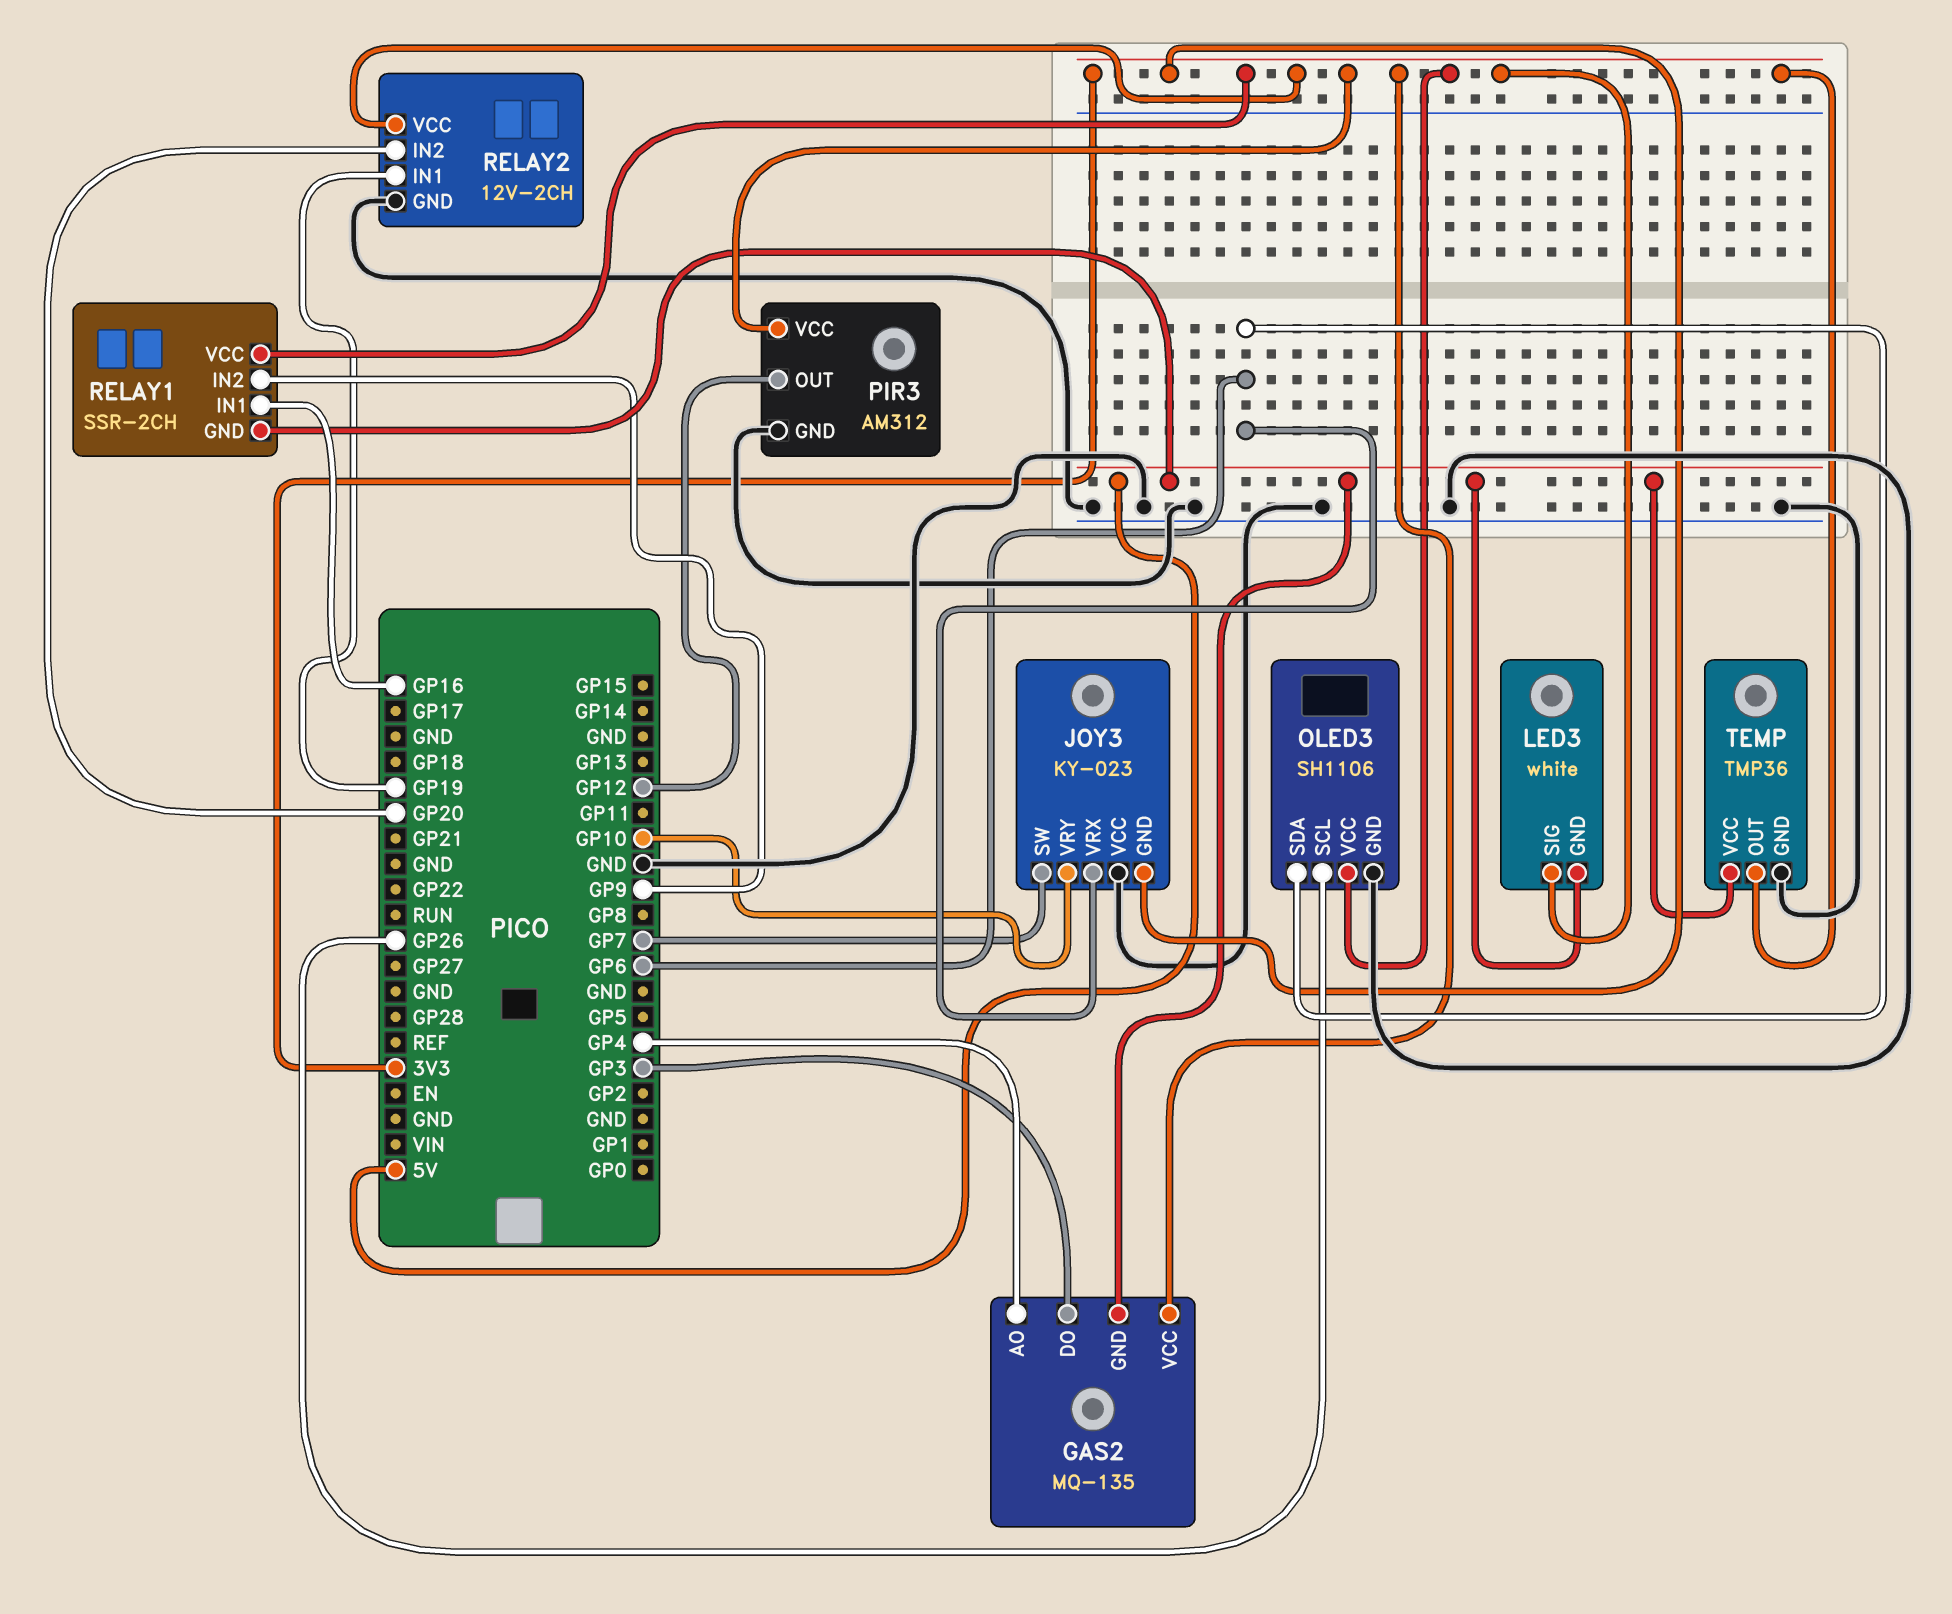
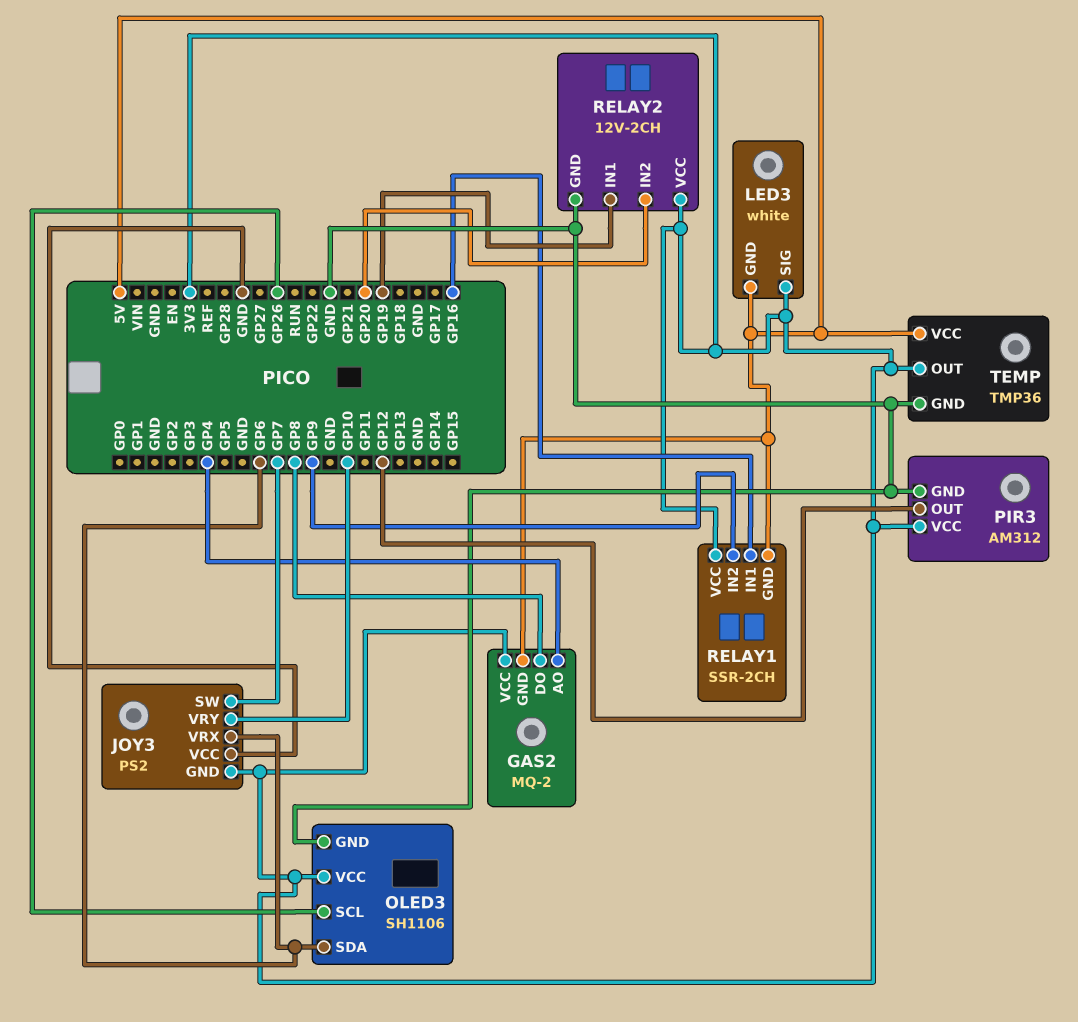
GAS2: MQ-135 -> MQ-2
GAS2 pin DO: GP3 -> GP8
JOY3: KY-023 -> PS2

